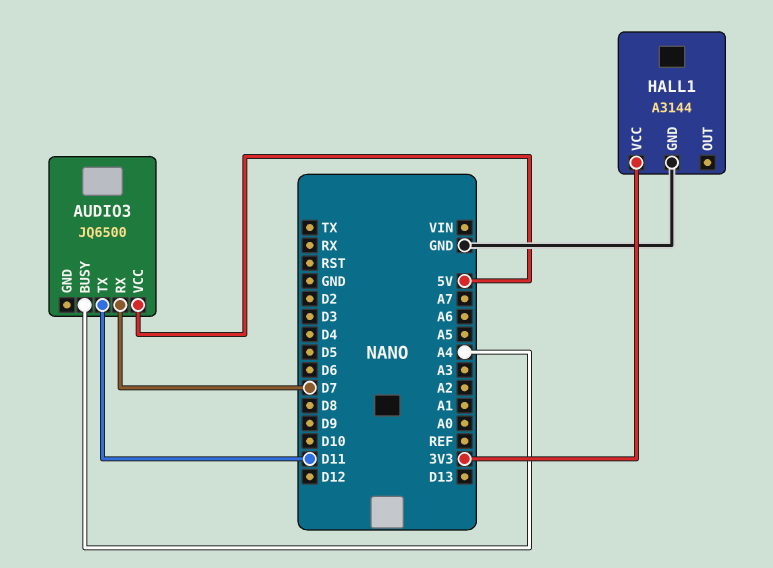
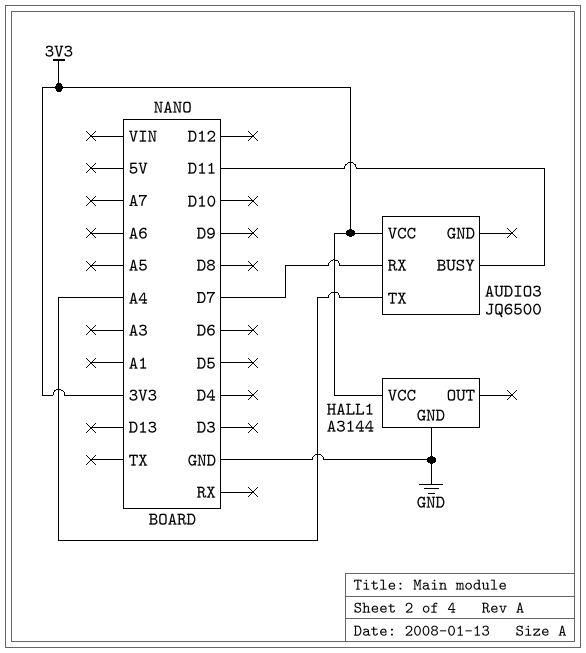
AUDIO3 pin BUSY: A4 -> D11
AUDIO3 pin TX: D11 -> A4
AUDIO3 pin VCC: 5V -> 3V3

